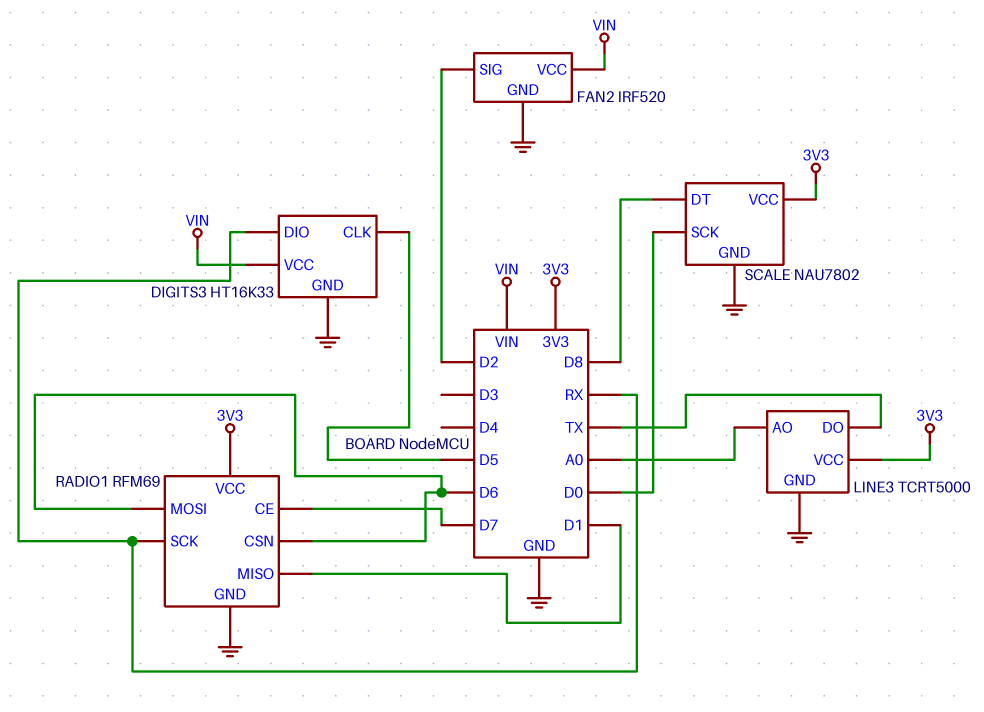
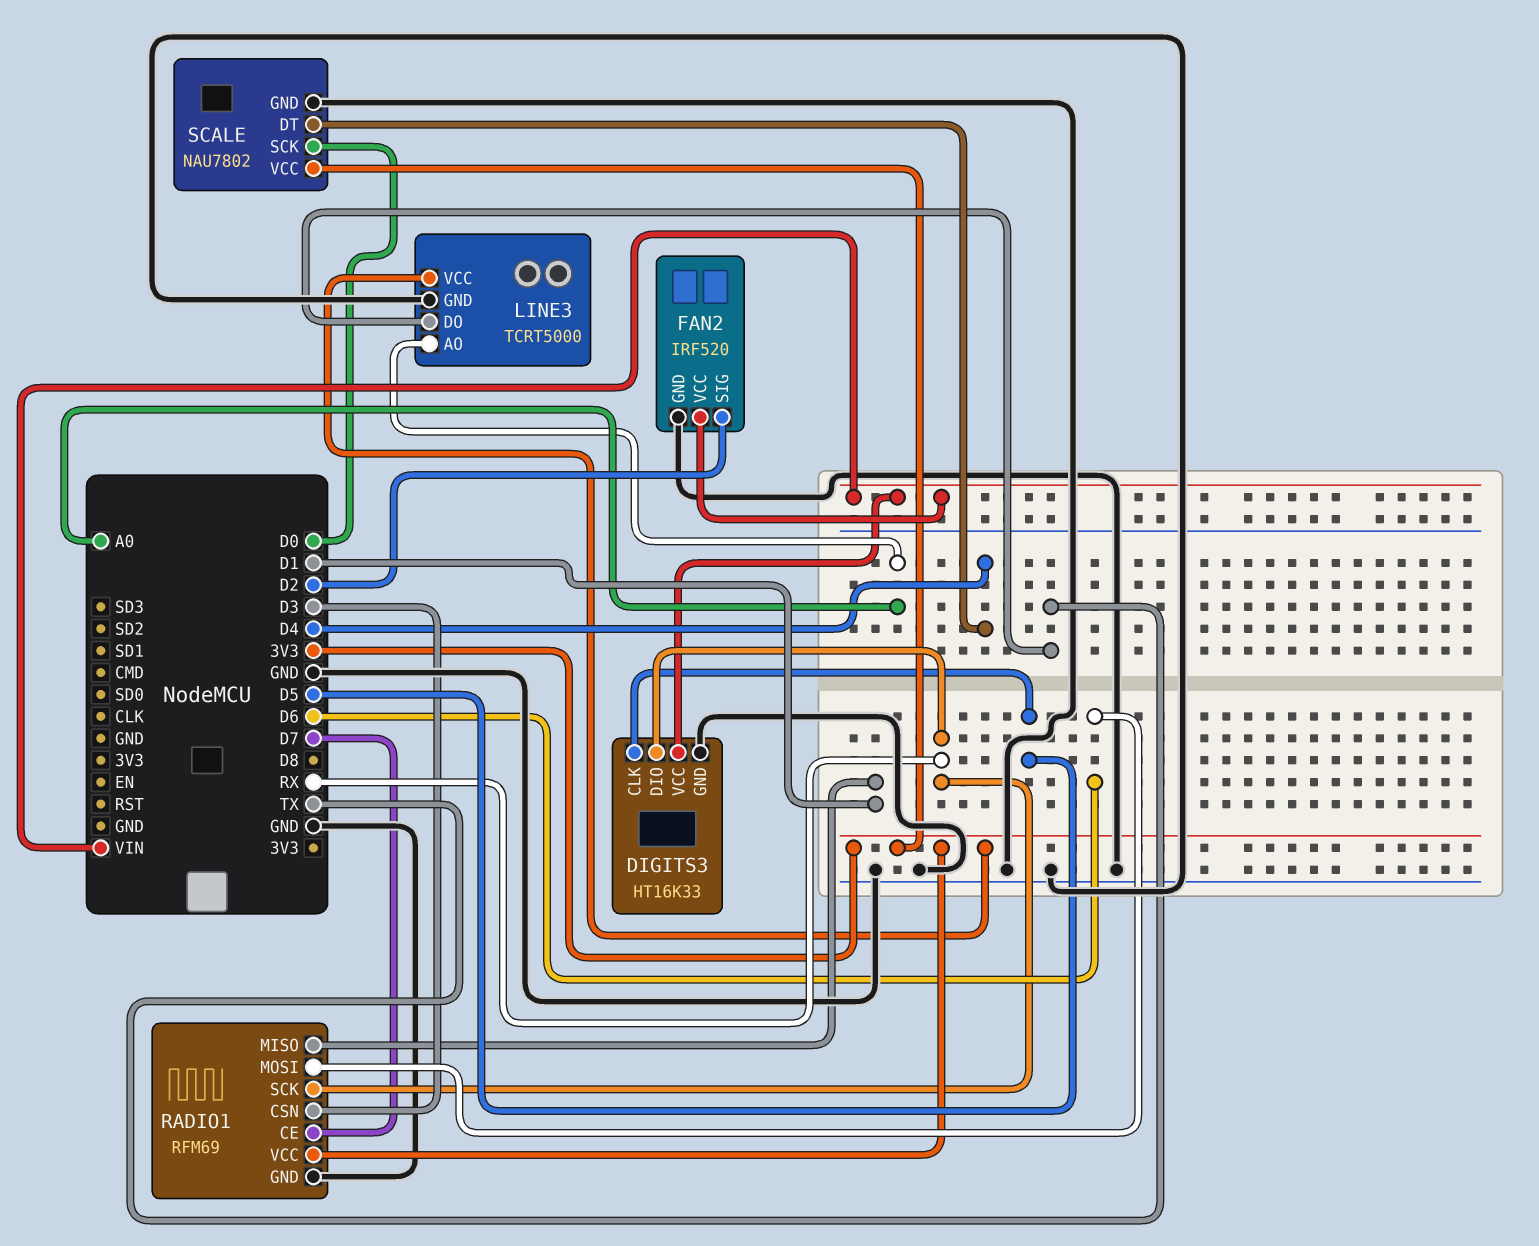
RADIO1 pin CSN: D6 -> D3
SCALE pin DT: D8 -> D4

